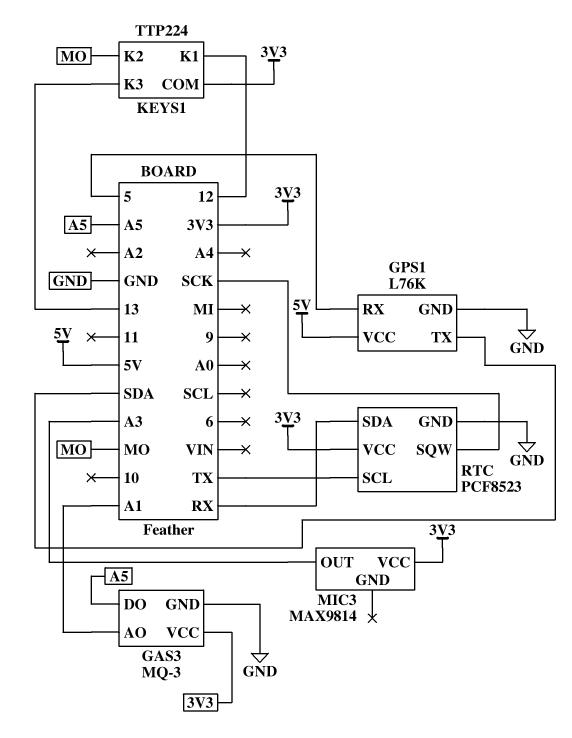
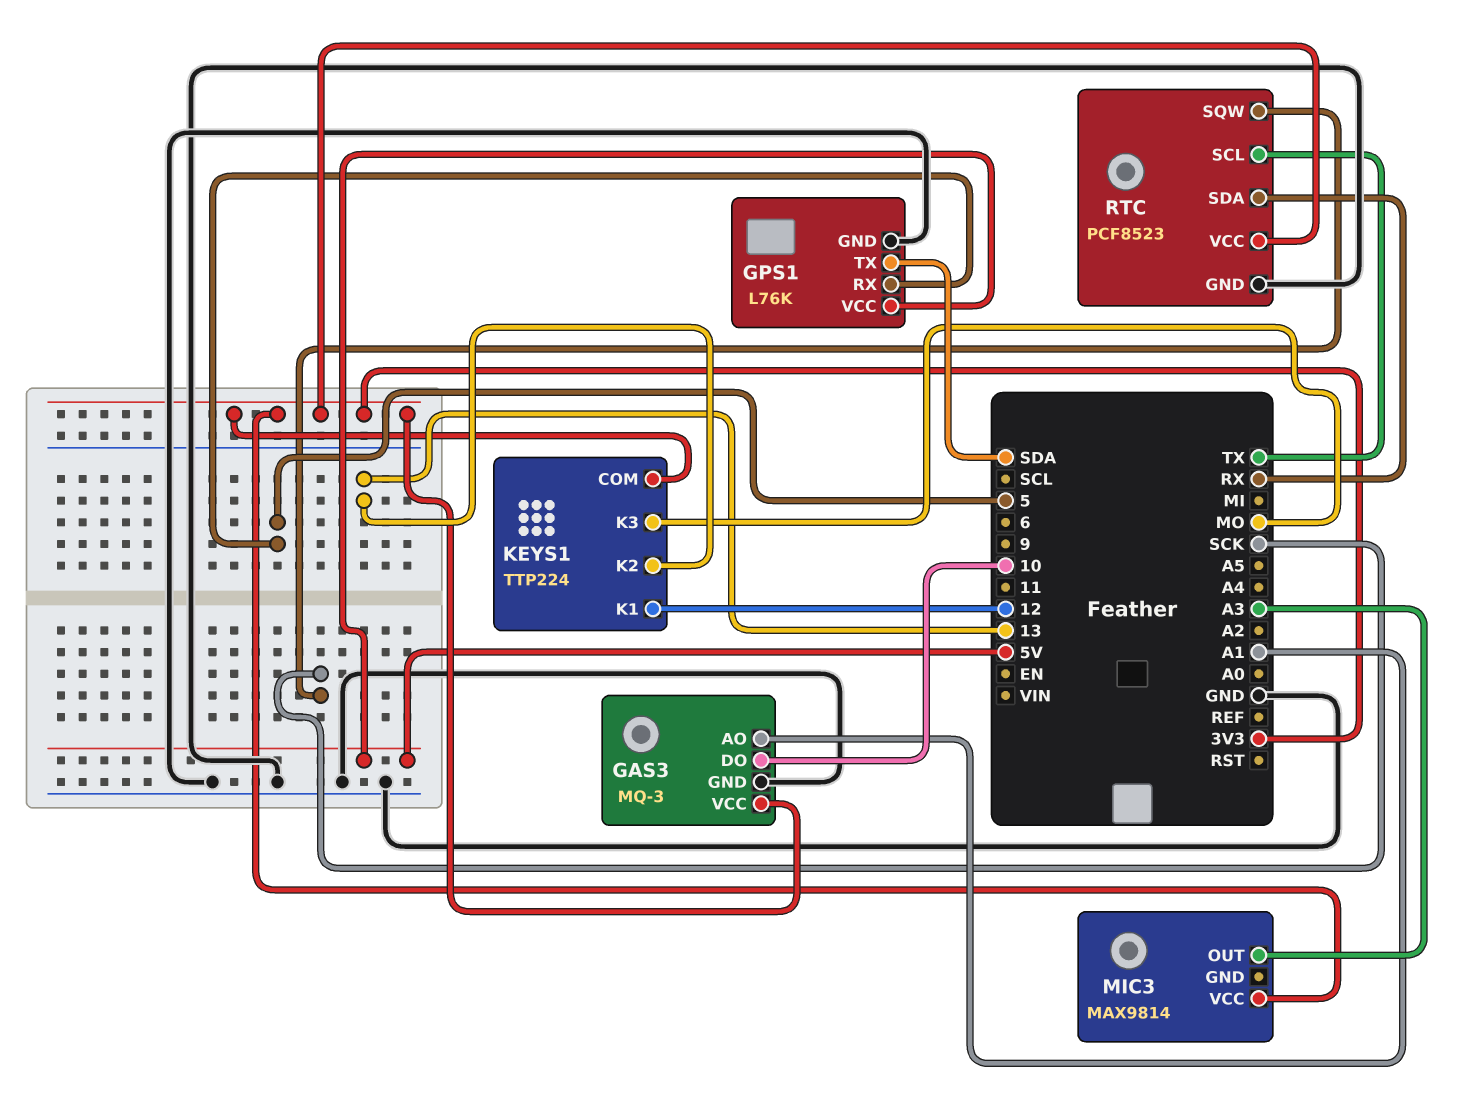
GAS3 pin DO: A5 -> 10
KEYS1 pin K2: MO -> 13
KEYS1 pin K3: 13 -> MO

